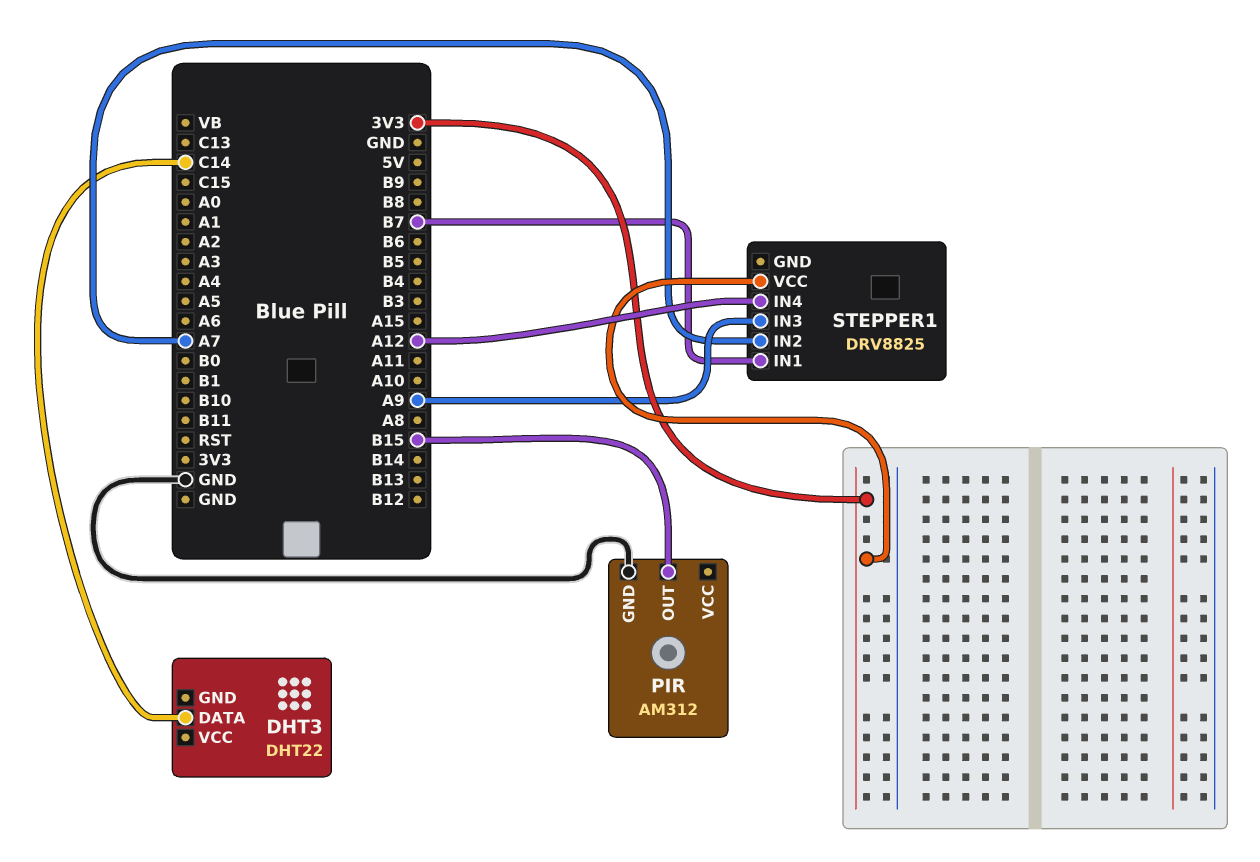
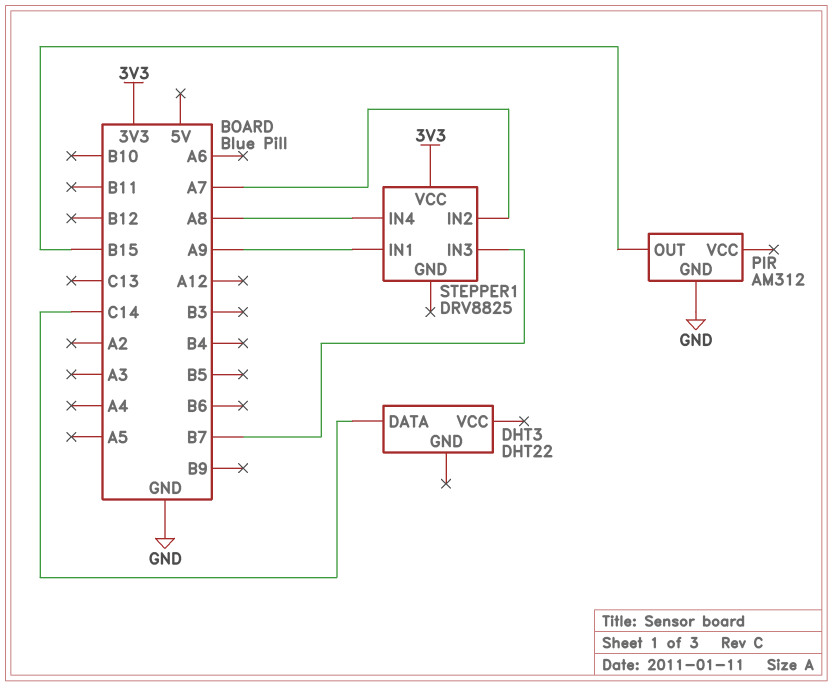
STEPPER1 pin IN1: B7 -> A9
STEPPER1 pin IN3: A9 -> B7
STEPPER1 pin IN4: A12 -> A8

